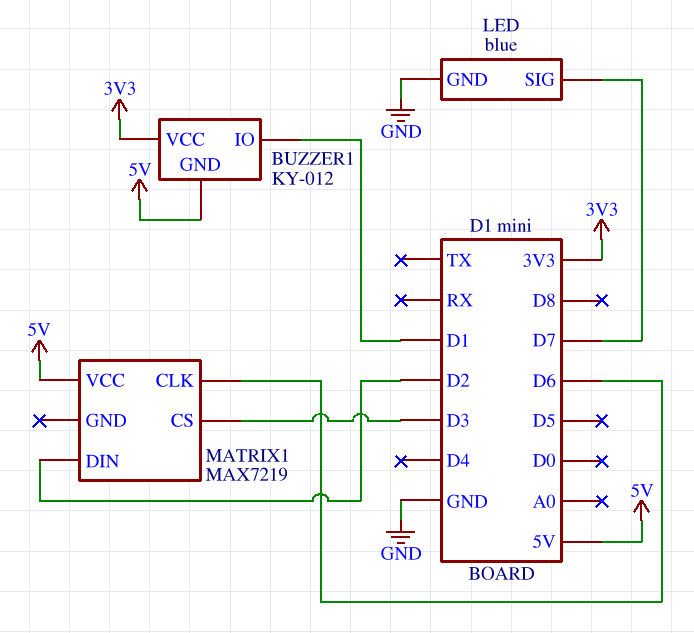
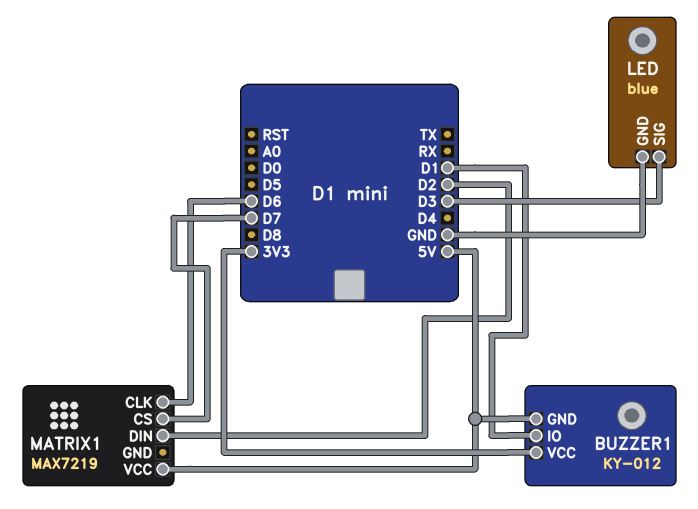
LED pin SIG: D7 -> D3
MATRIX1 pin CS: D3 -> D7

